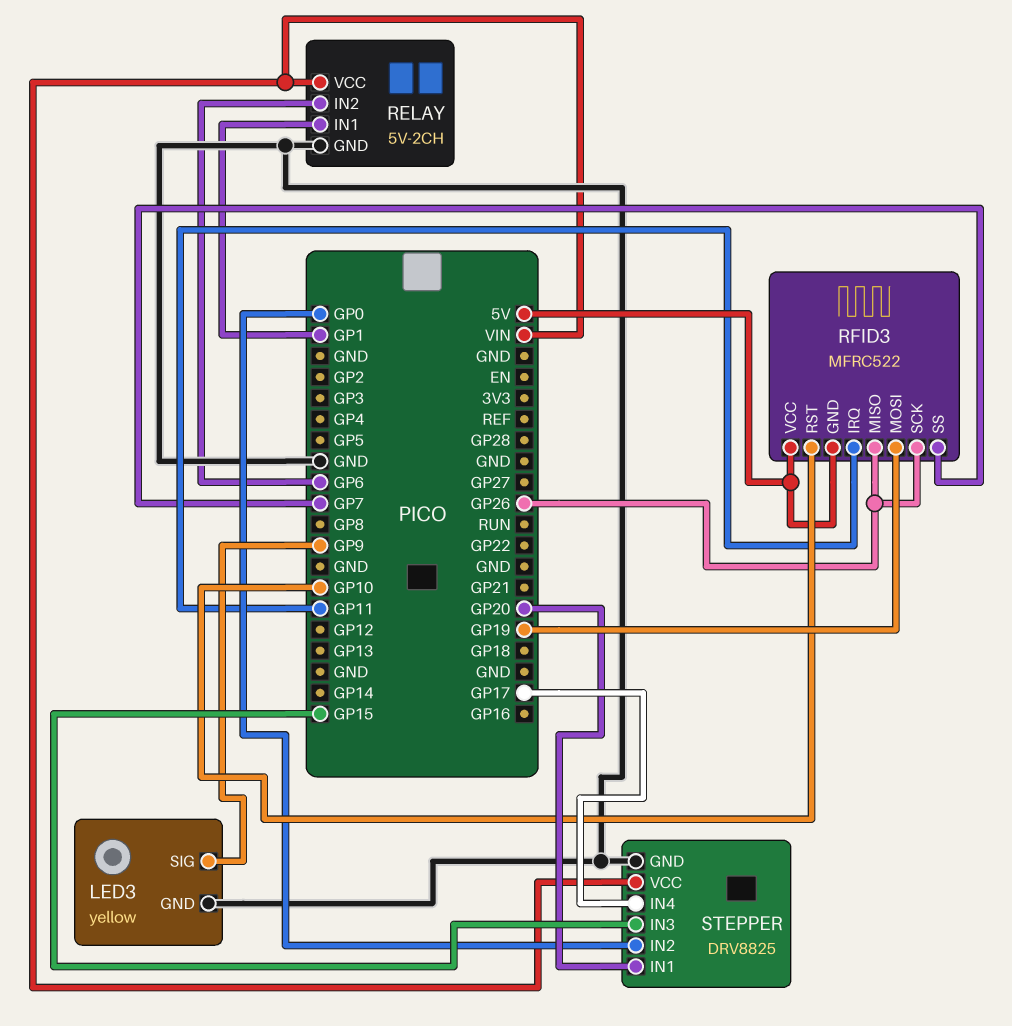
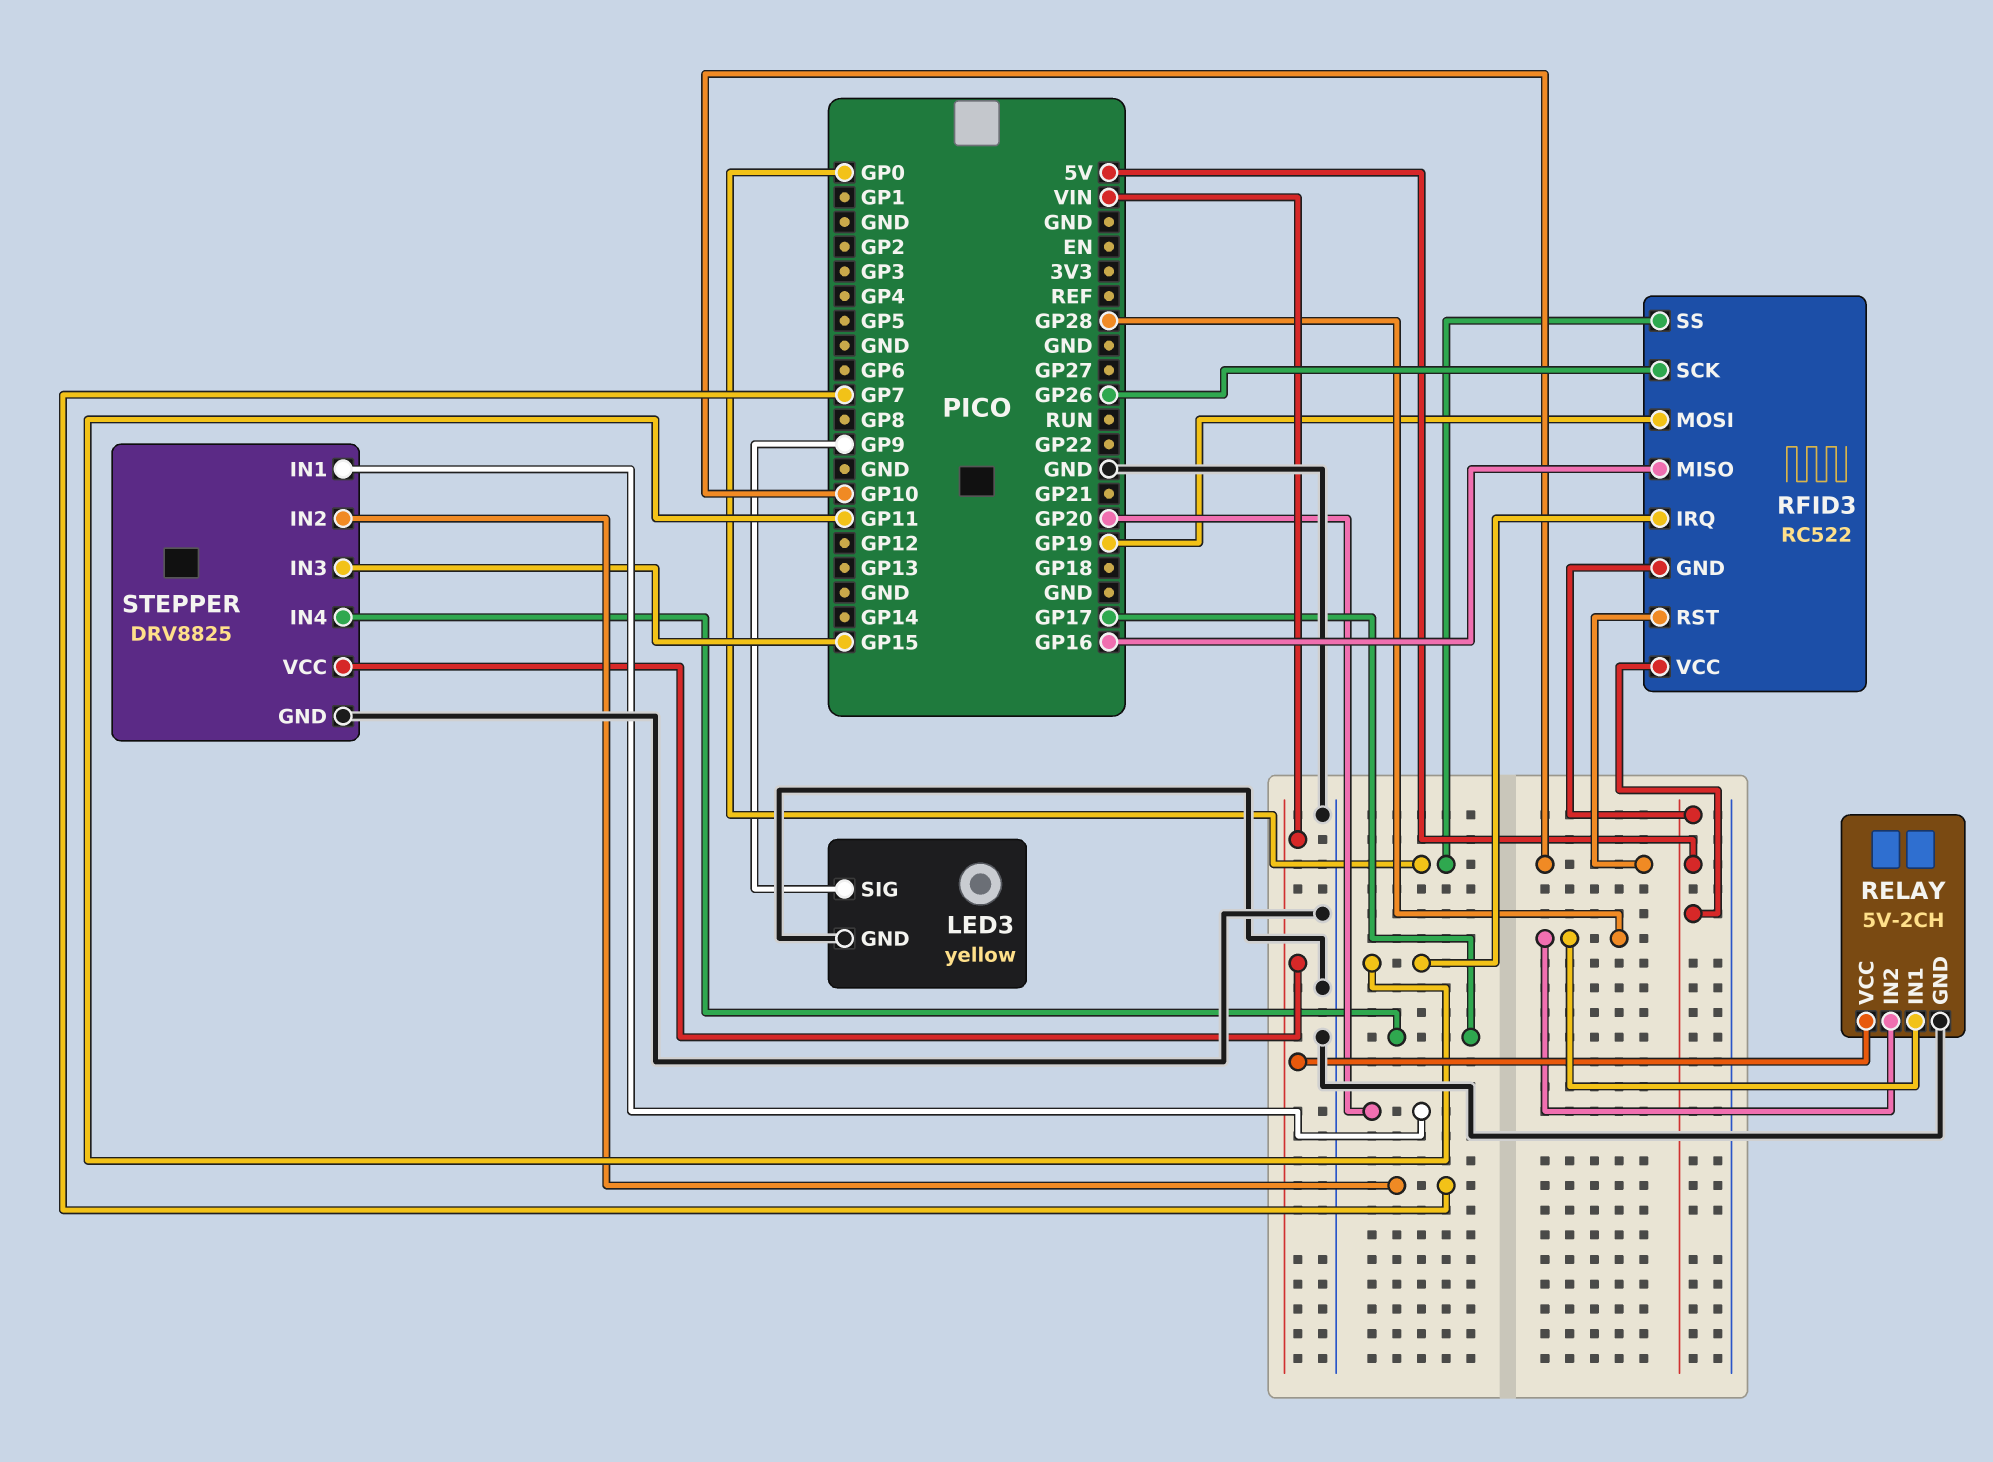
RELAY pin IN1: GP1 -> GP28
RELAY pin IN2: GP6 -> GP28
RFID3: MFRC522 -> RC522
RFID3 pin MISO: GP26 -> GP16
RFID3 pin SS: GP7 -> GP0
STEPPER pin IN2: GP0 -> GP7

